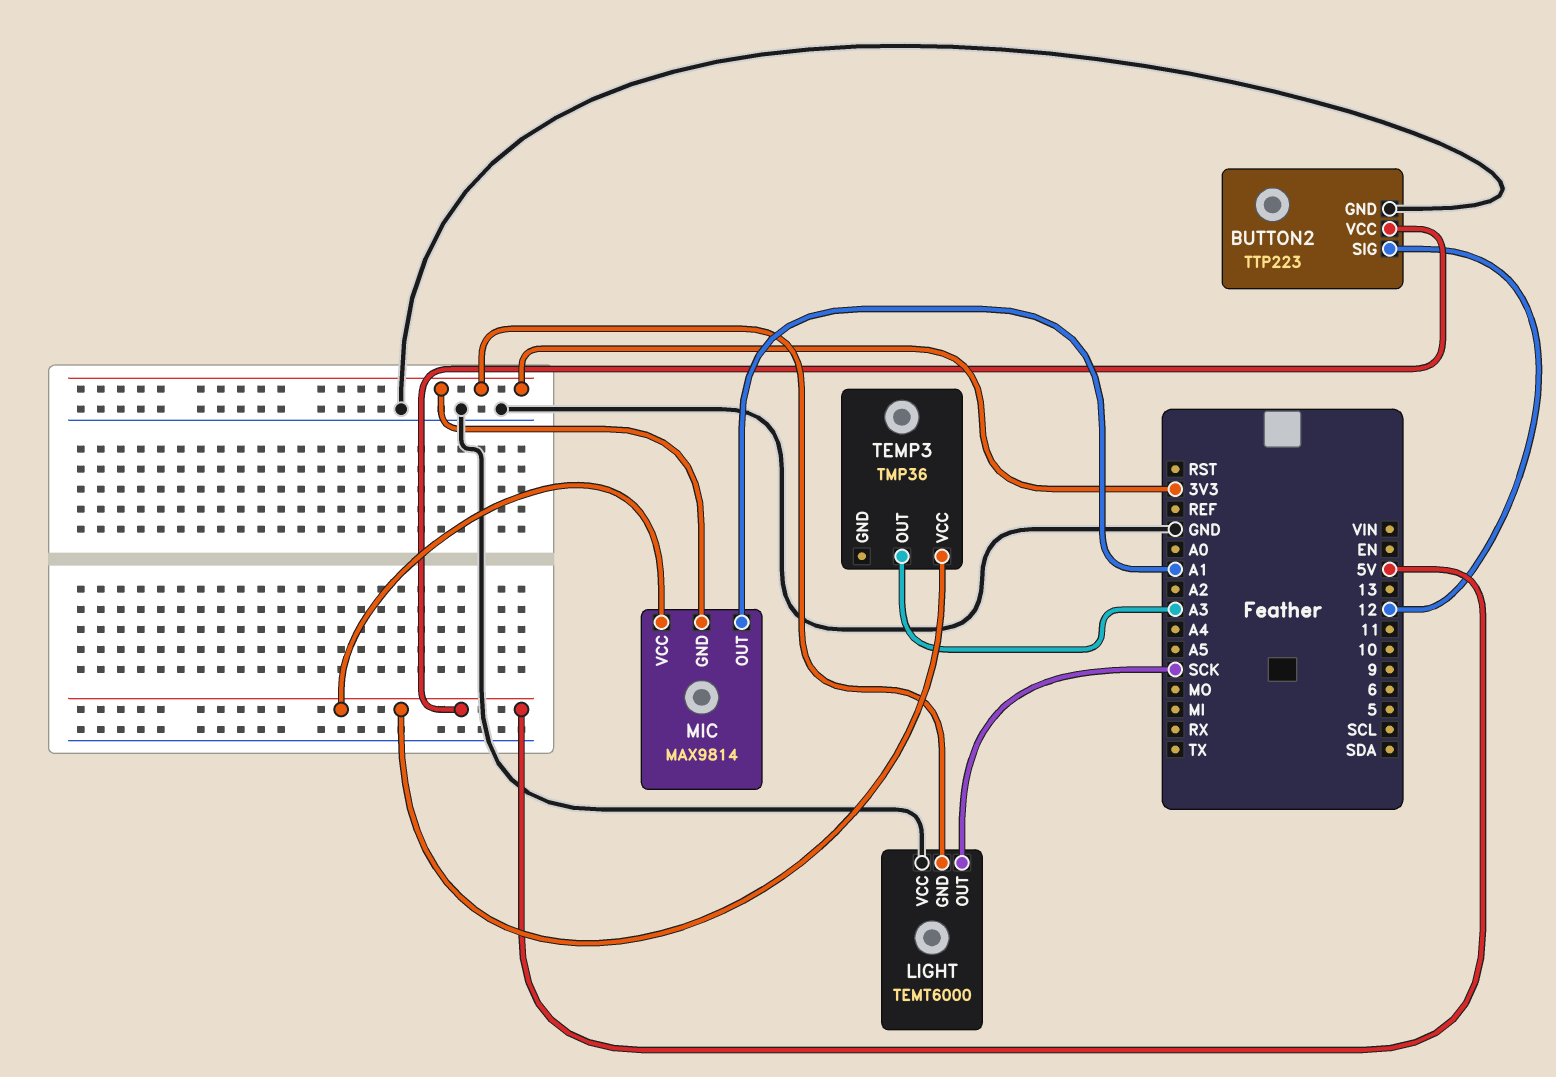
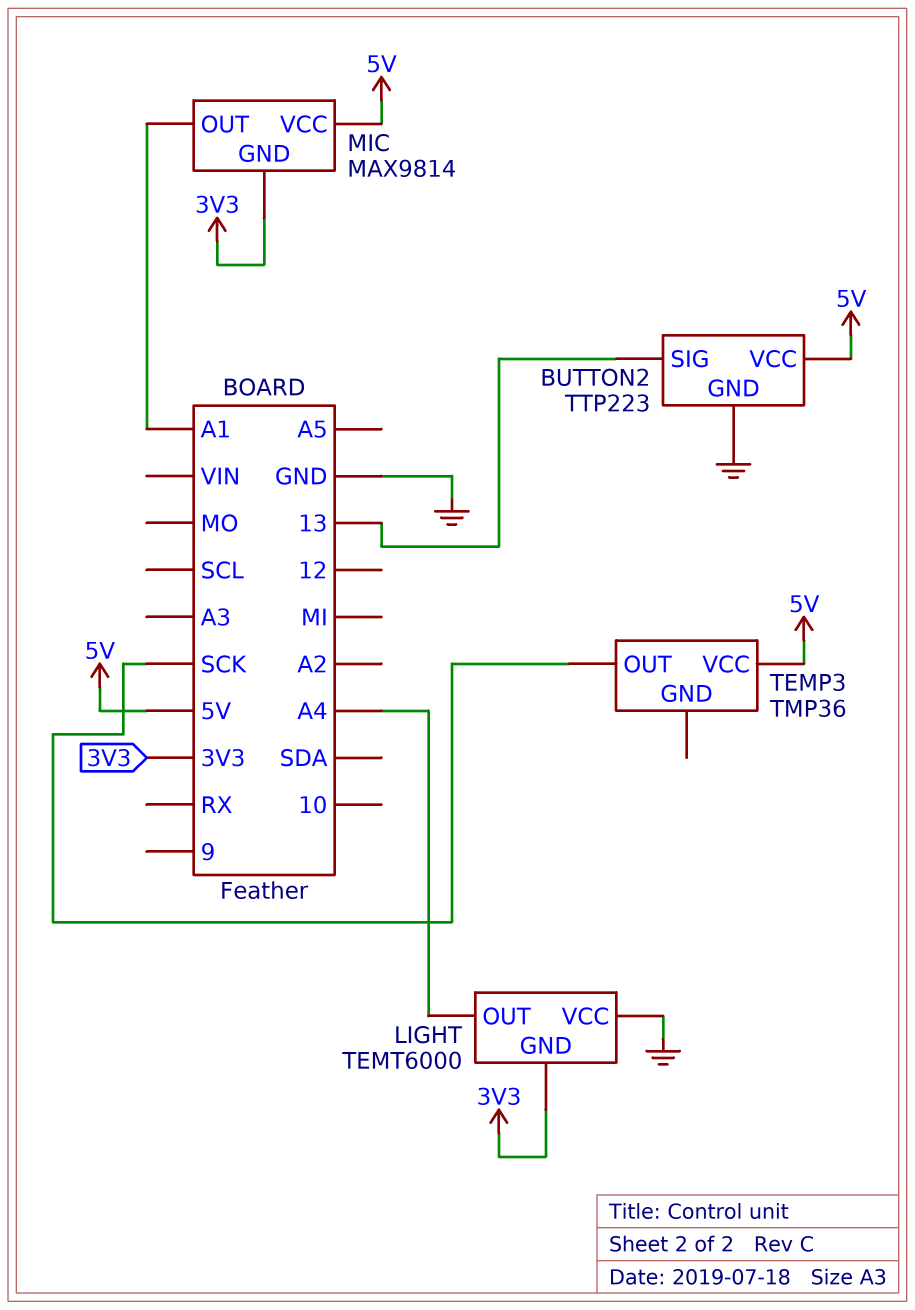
BUTTON2 pin SIG: 12 -> 13
LIGHT pin OUT: SCK -> A4
TEMP3 pin OUT: A3 -> SCK

